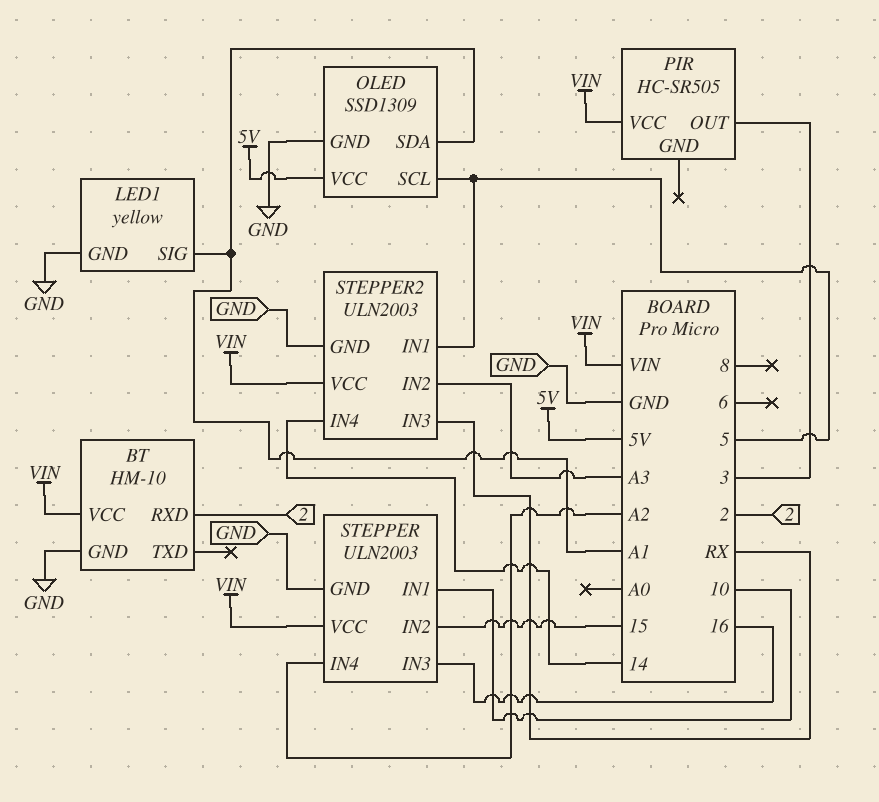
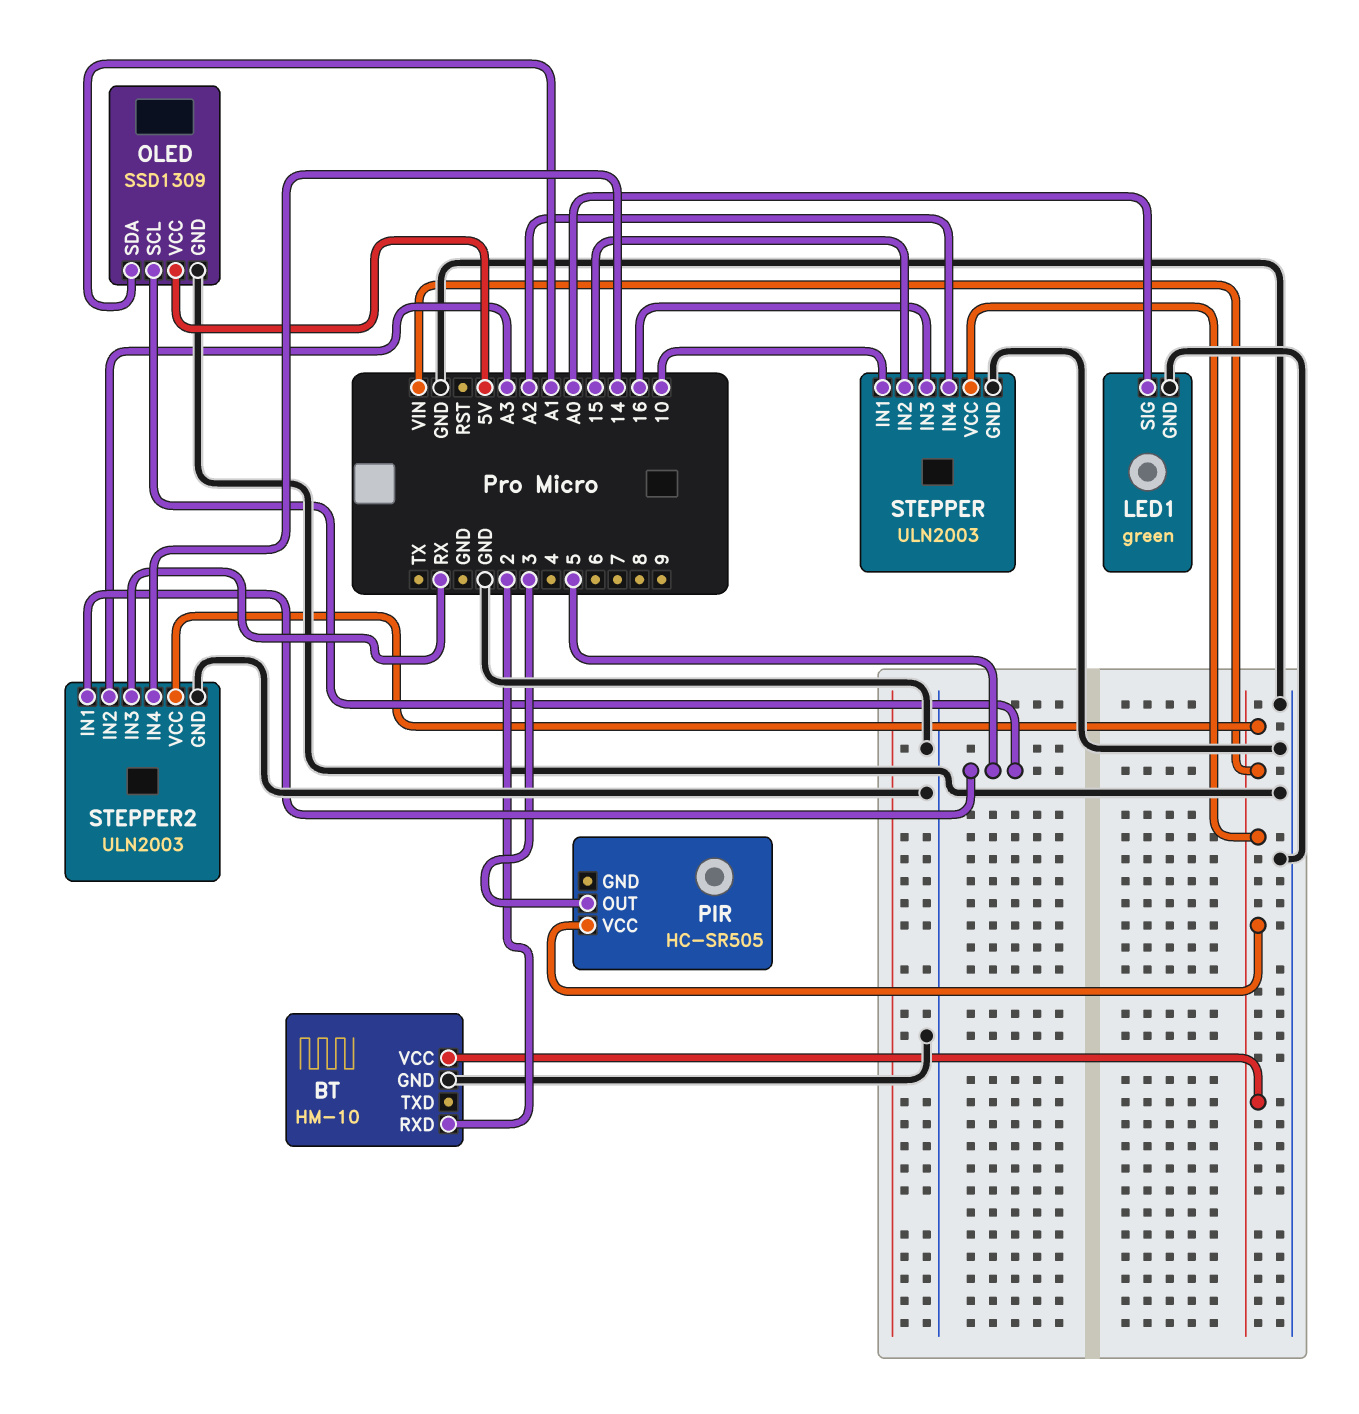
LED1: yellow -> green
LED1 pin SIG: A1 -> A0

